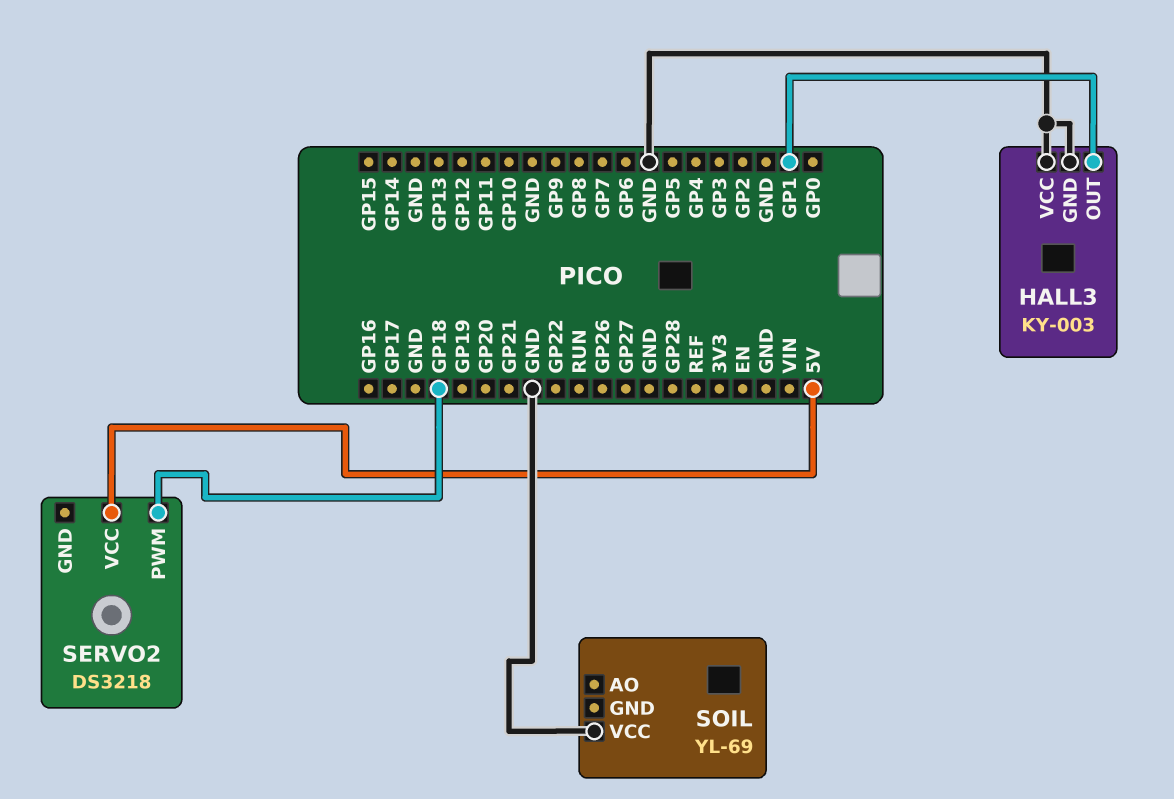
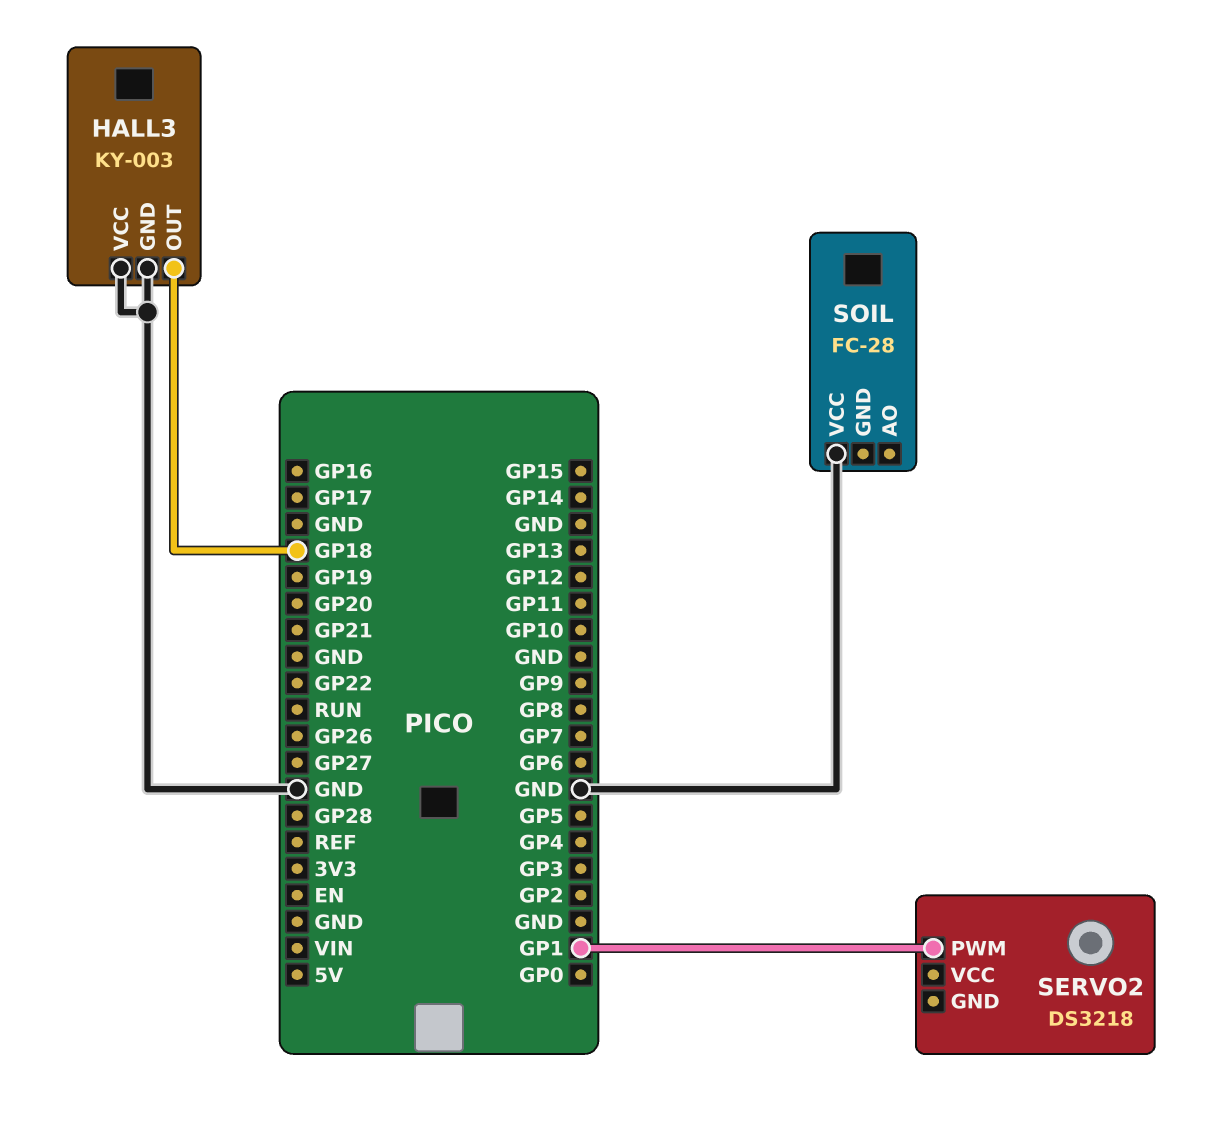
HALL3 pin OUT: GP1 -> GP18
SERVO2 pin PWM: GP18 -> GP1
SERVO2 pin VCC: 5V -> none
SOIL: YL-69 -> FC-28

